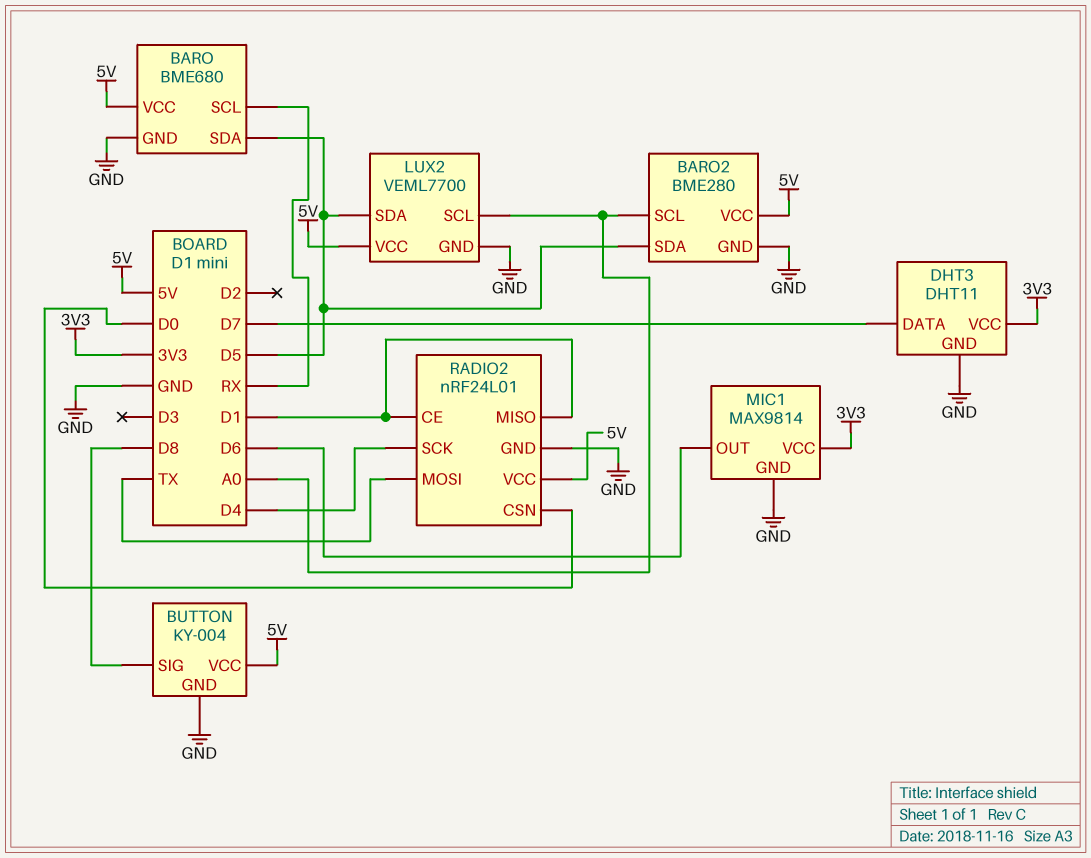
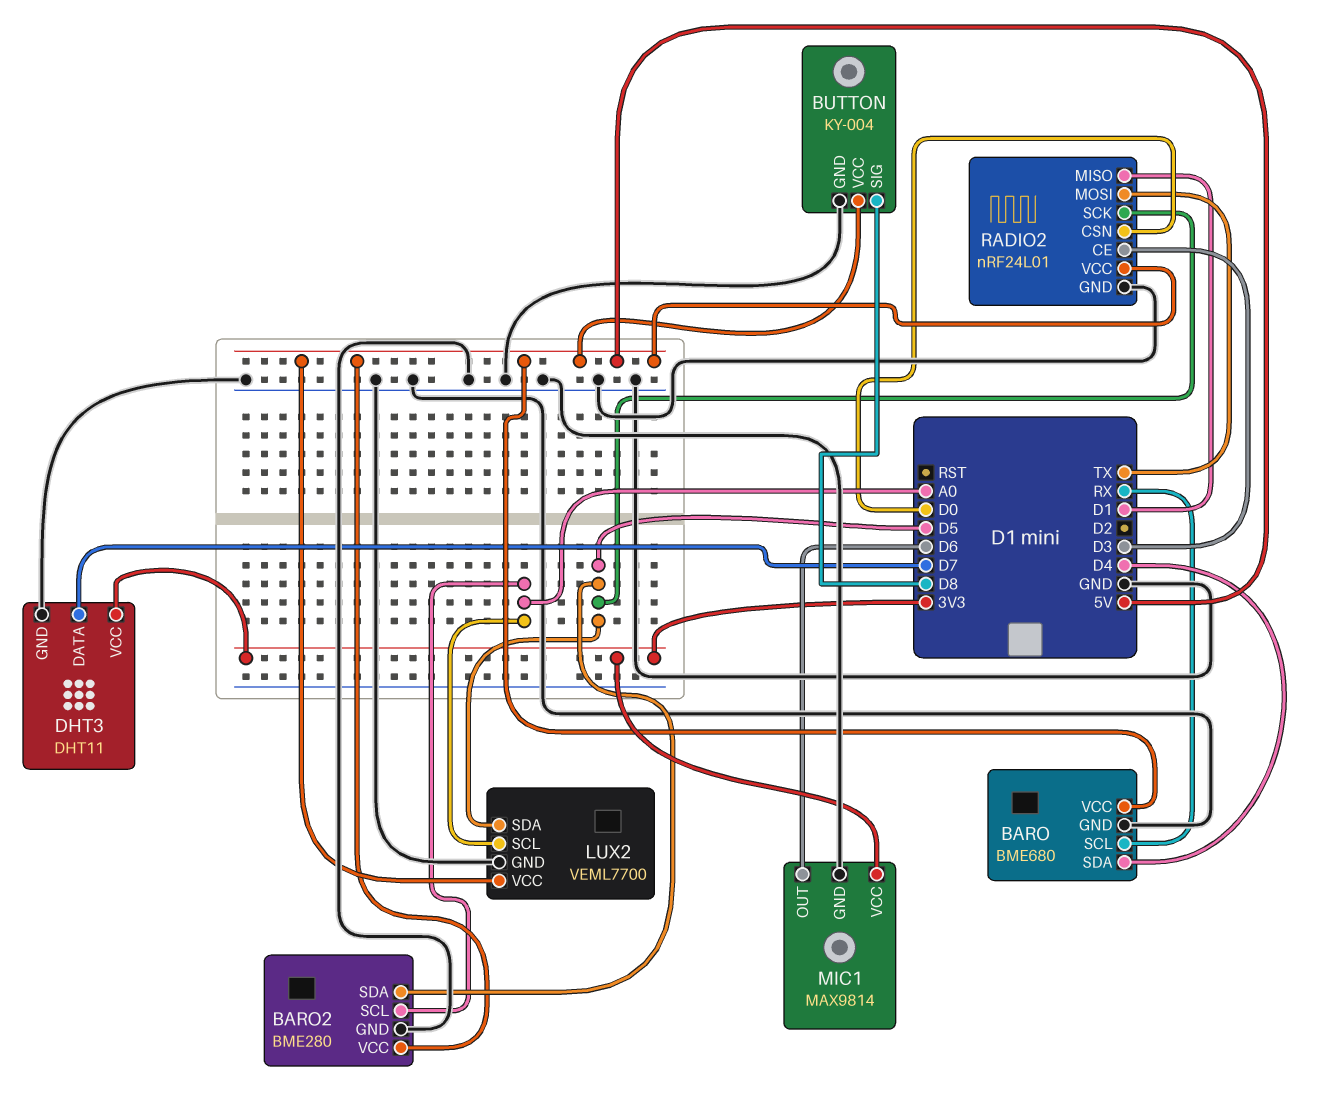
BARO pin SDA: D5 -> D4
RADIO2 pin CE: D1 -> D3
RADIO2 pin SCK: D4 -> D5

